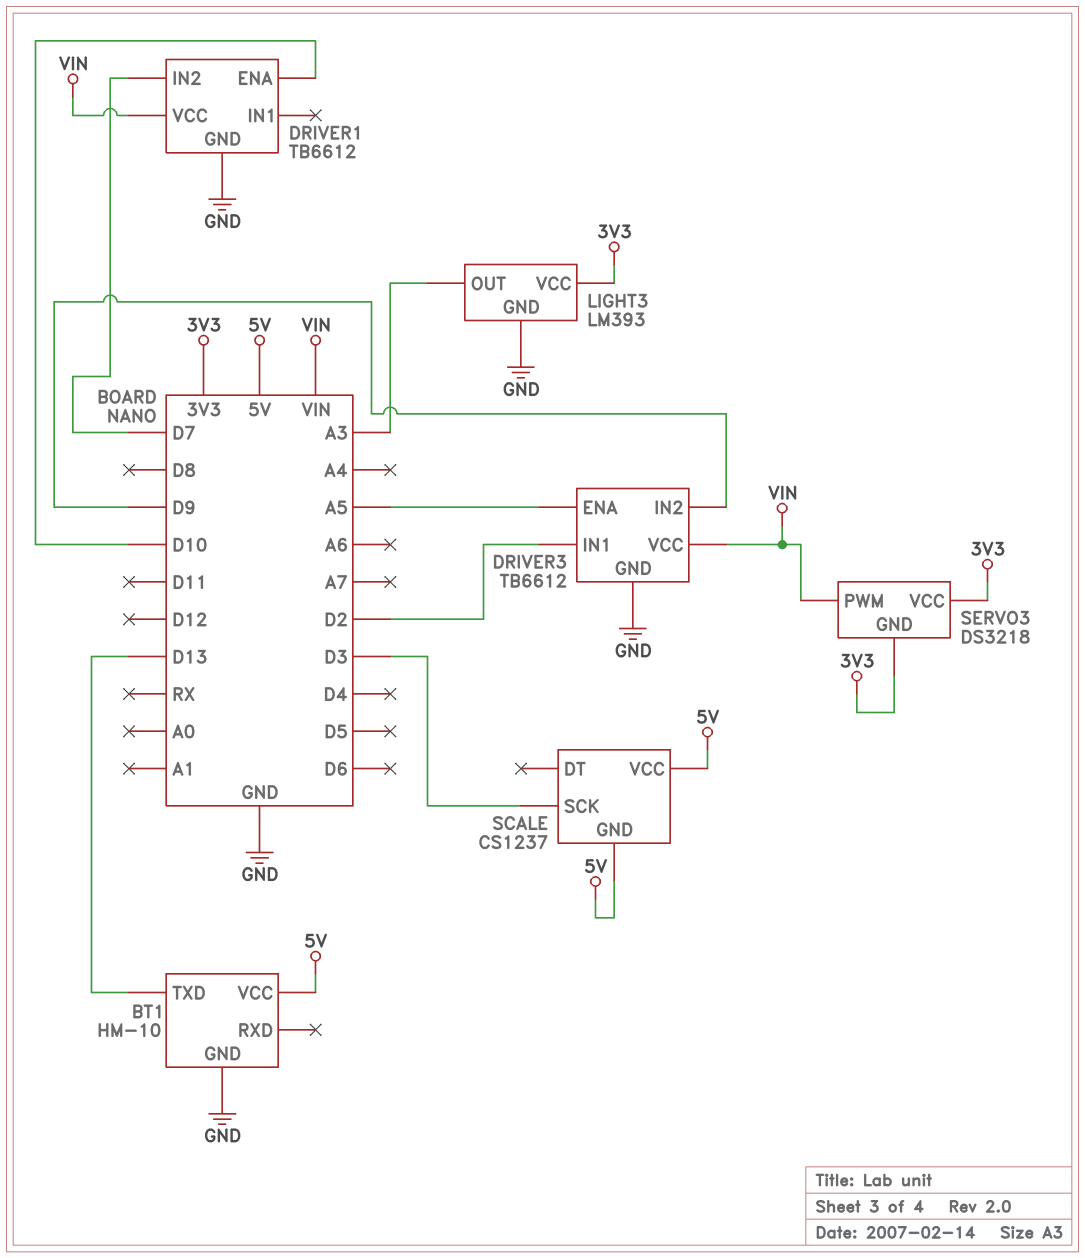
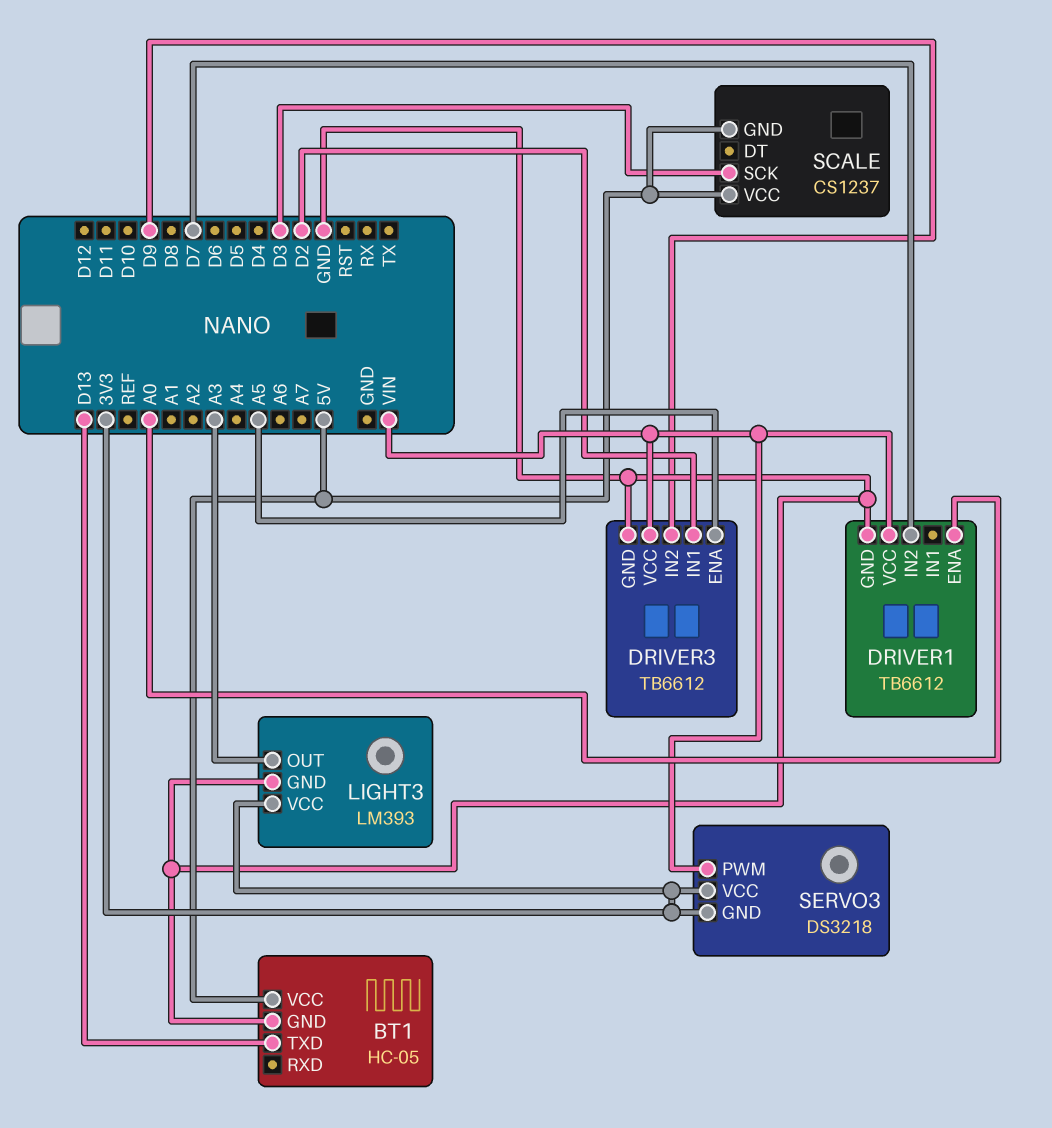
BT1: HM-10 -> HC-05
DRIVER1 pin ENA: D10 -> A0

